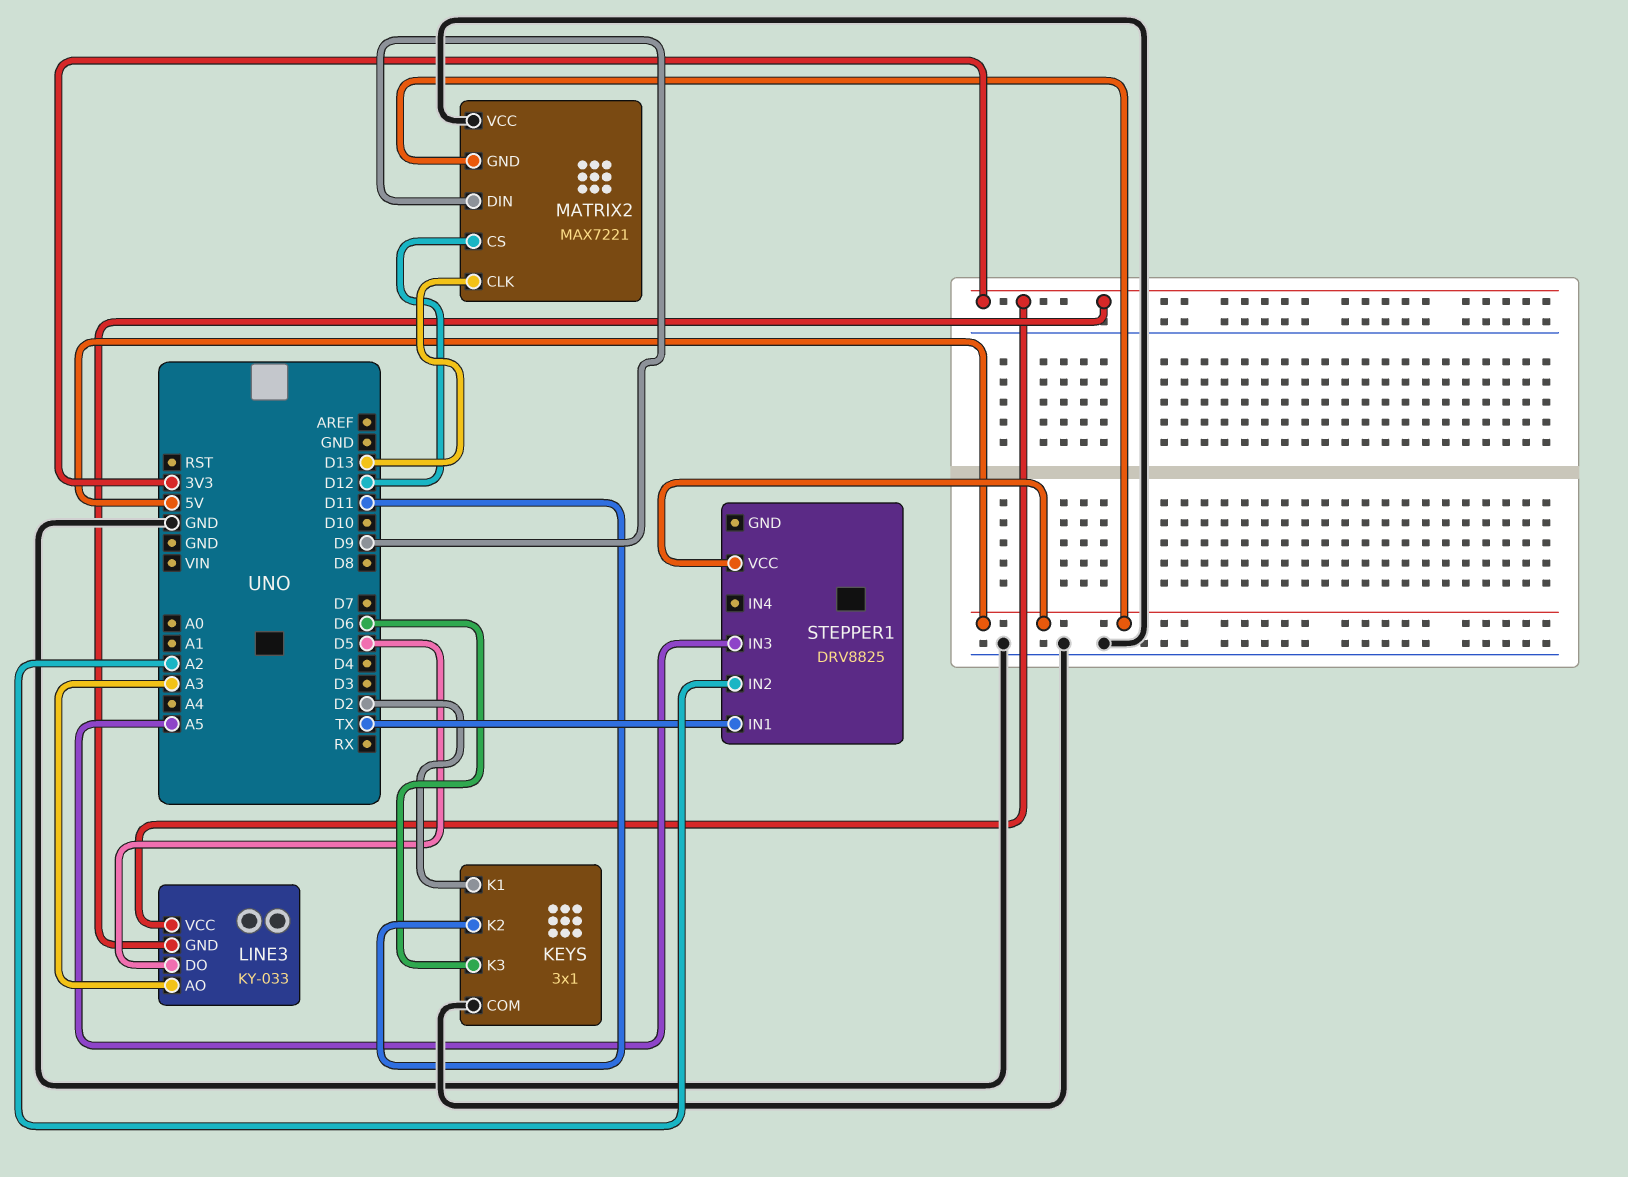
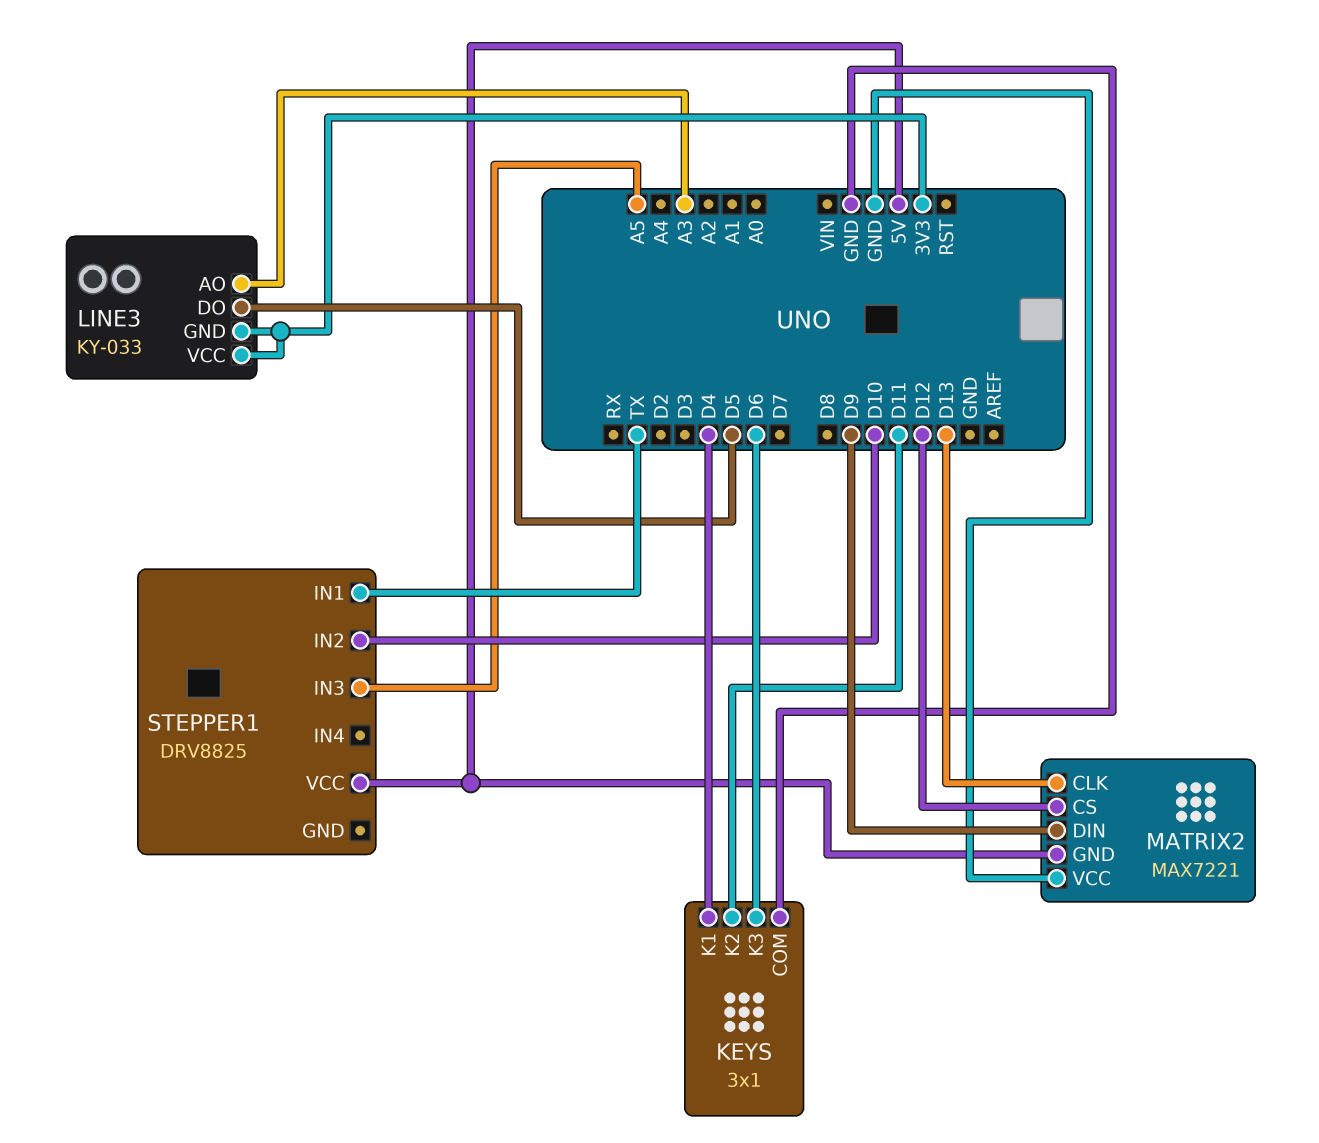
KEYS pin K1: D2 -> D4
STEPPER1 pin IN2: A2 -> D10

